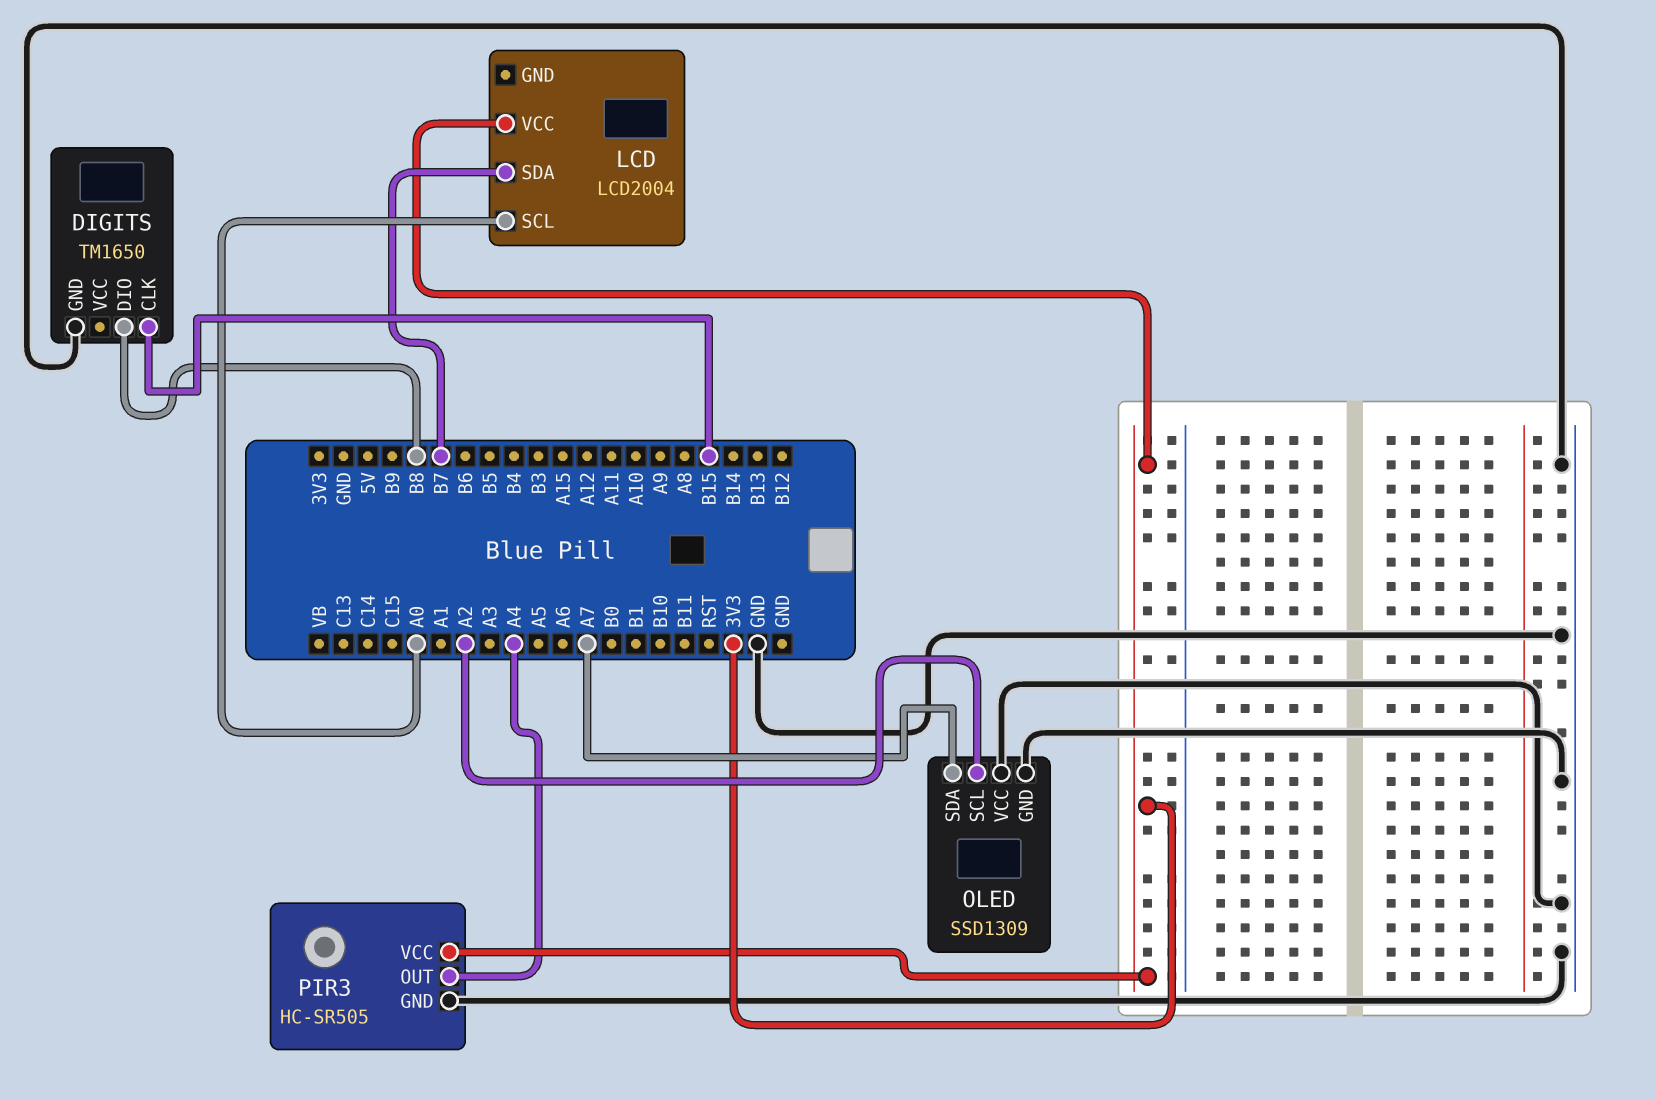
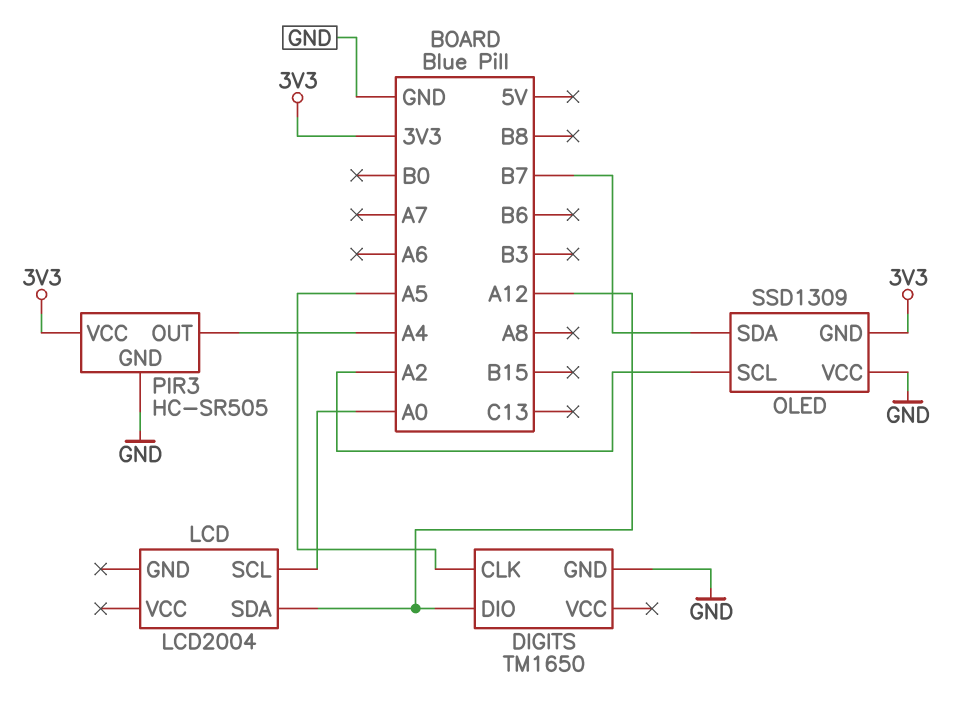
DIGITS pin CLK: B15 -> A5
DIGITS pin DIO: B8 -> A12
LCD pin SDA: B7 -> A12
LCD pin VCC: 3V3 -> none
OLED pin GND: GND -> 3V3
OLED pin SDA: A7 -> B7

